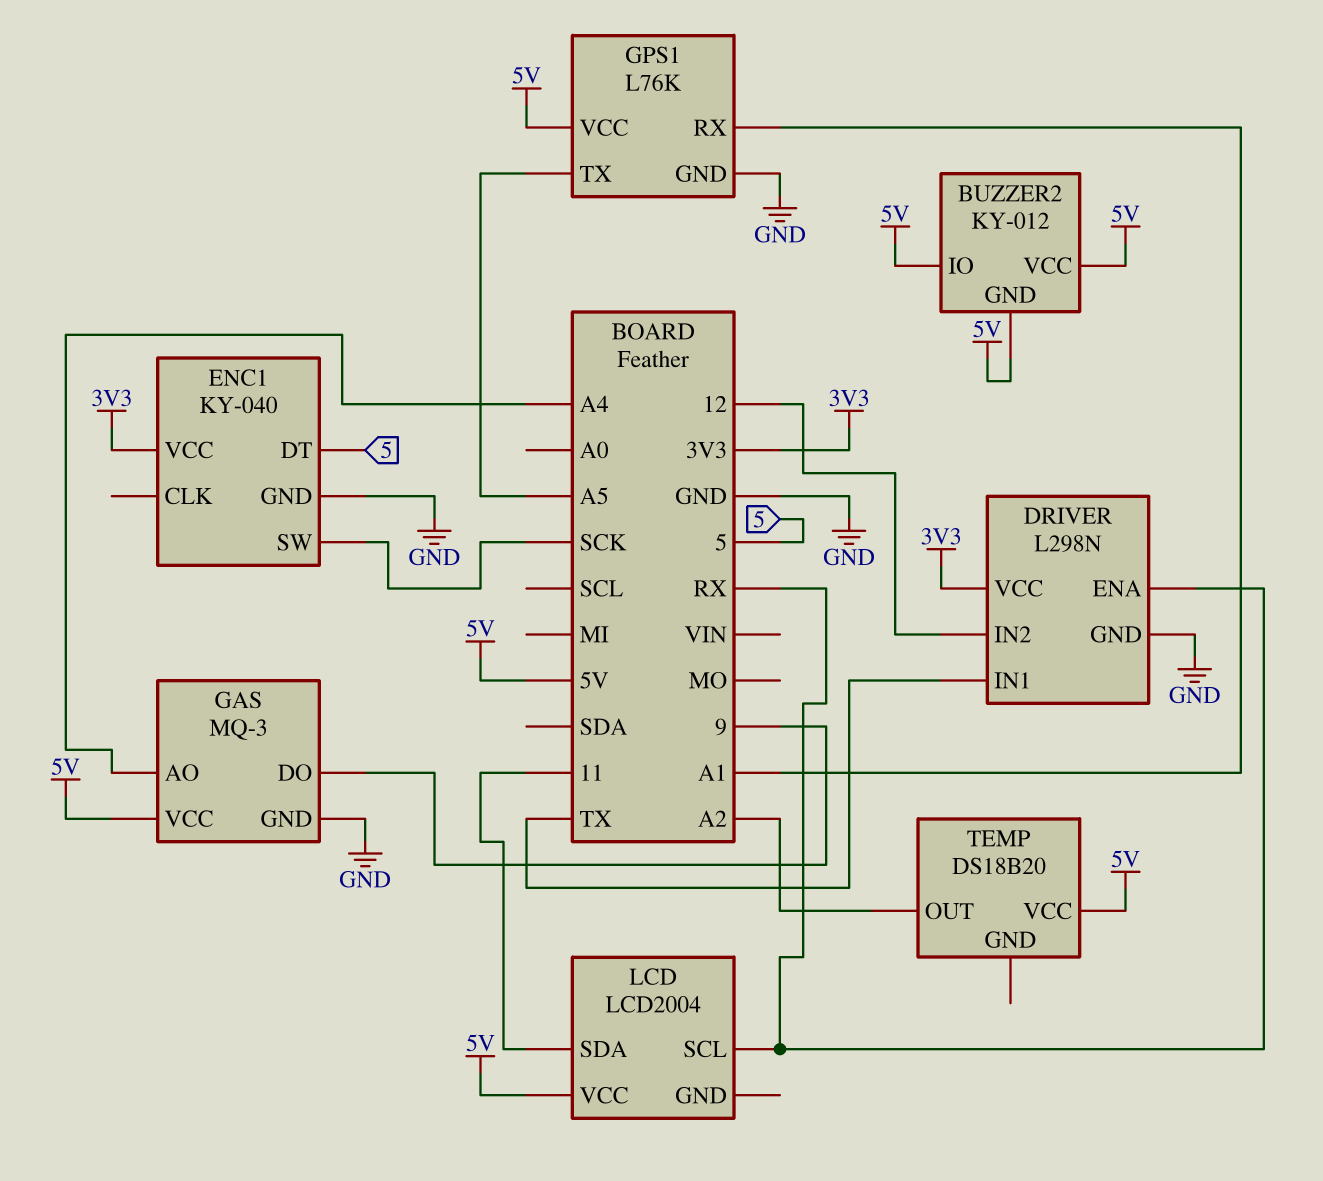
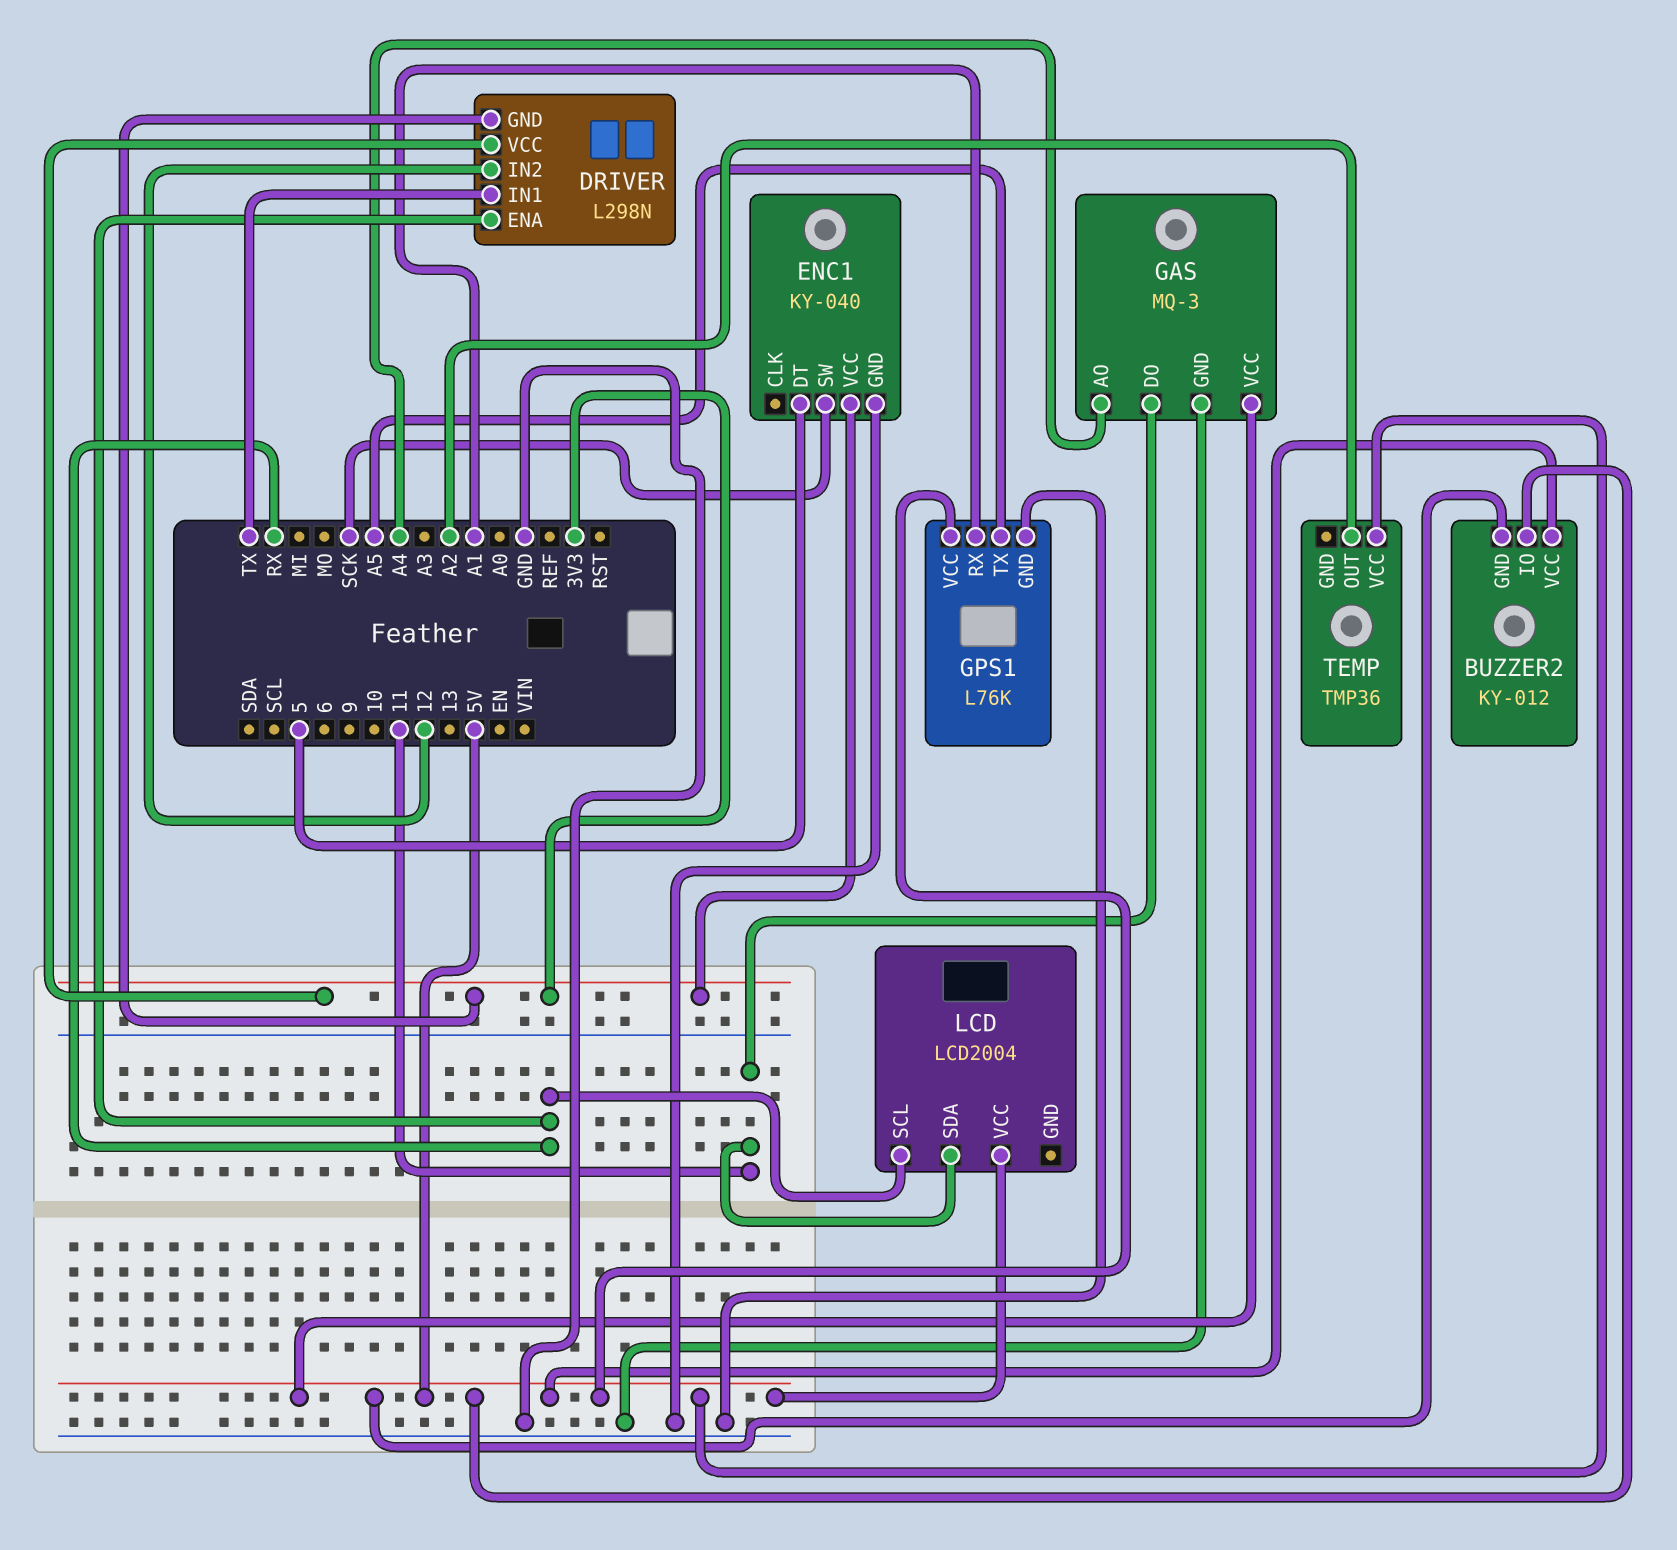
DRIVER pin GND: GND -> 3V3
GAS pin DO: 9 -> 11
TEMP: DS18B20 -> TMP36

